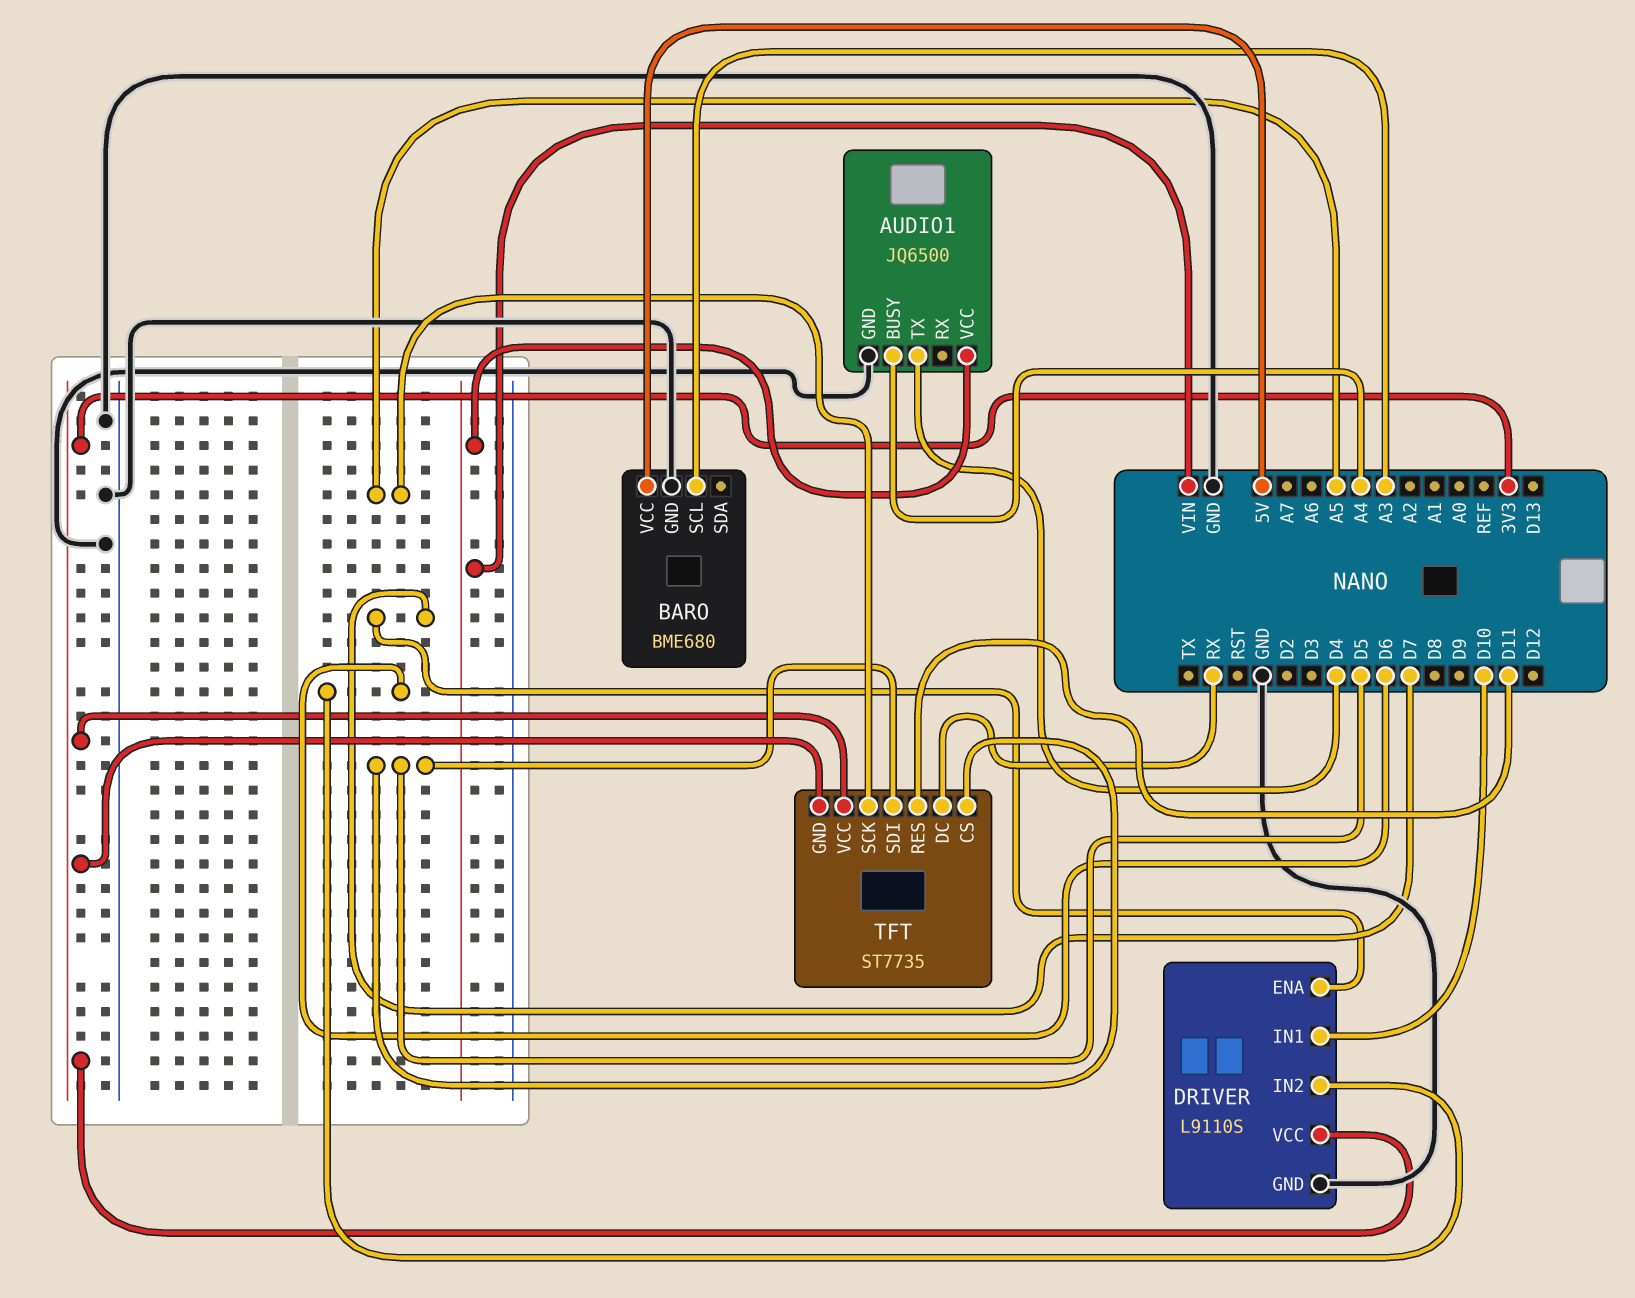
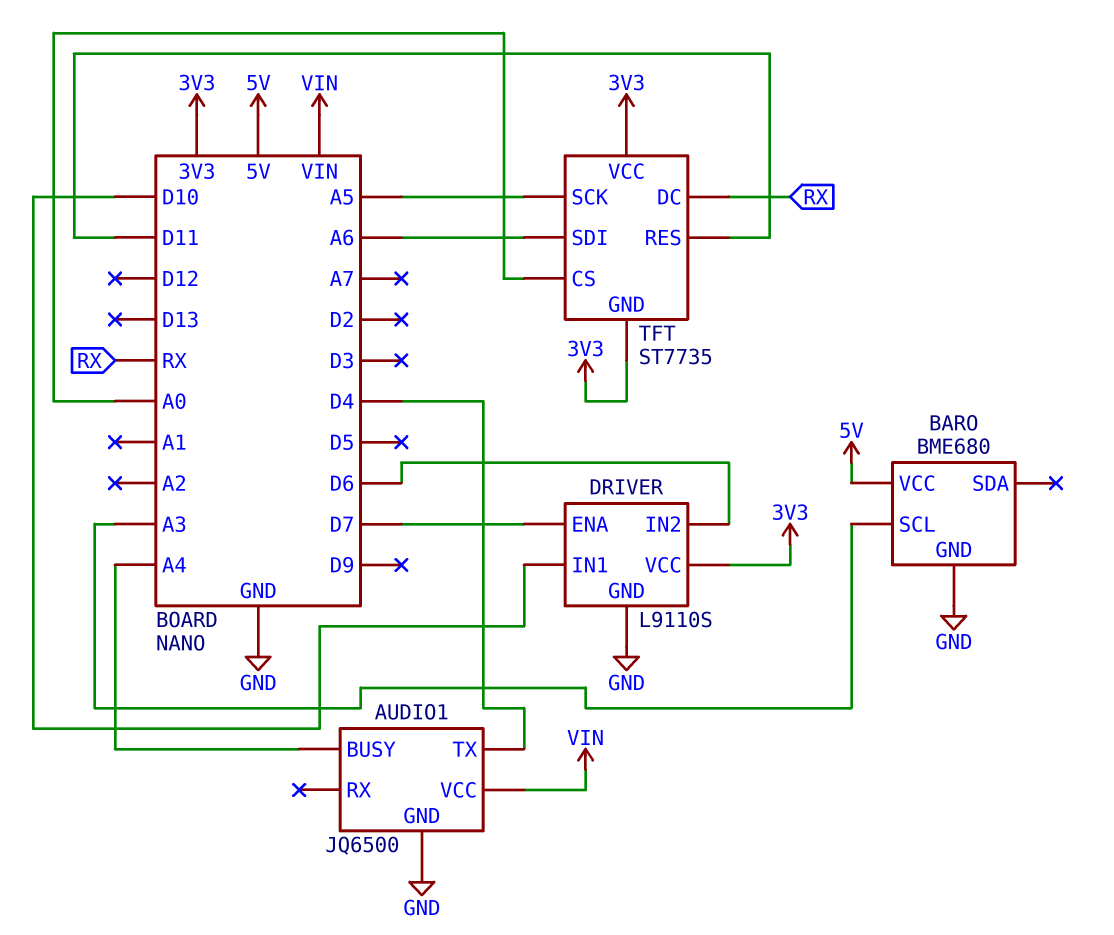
TFT pin CS: D5 -> A0
TFT pin SDI: D5 -> A6

